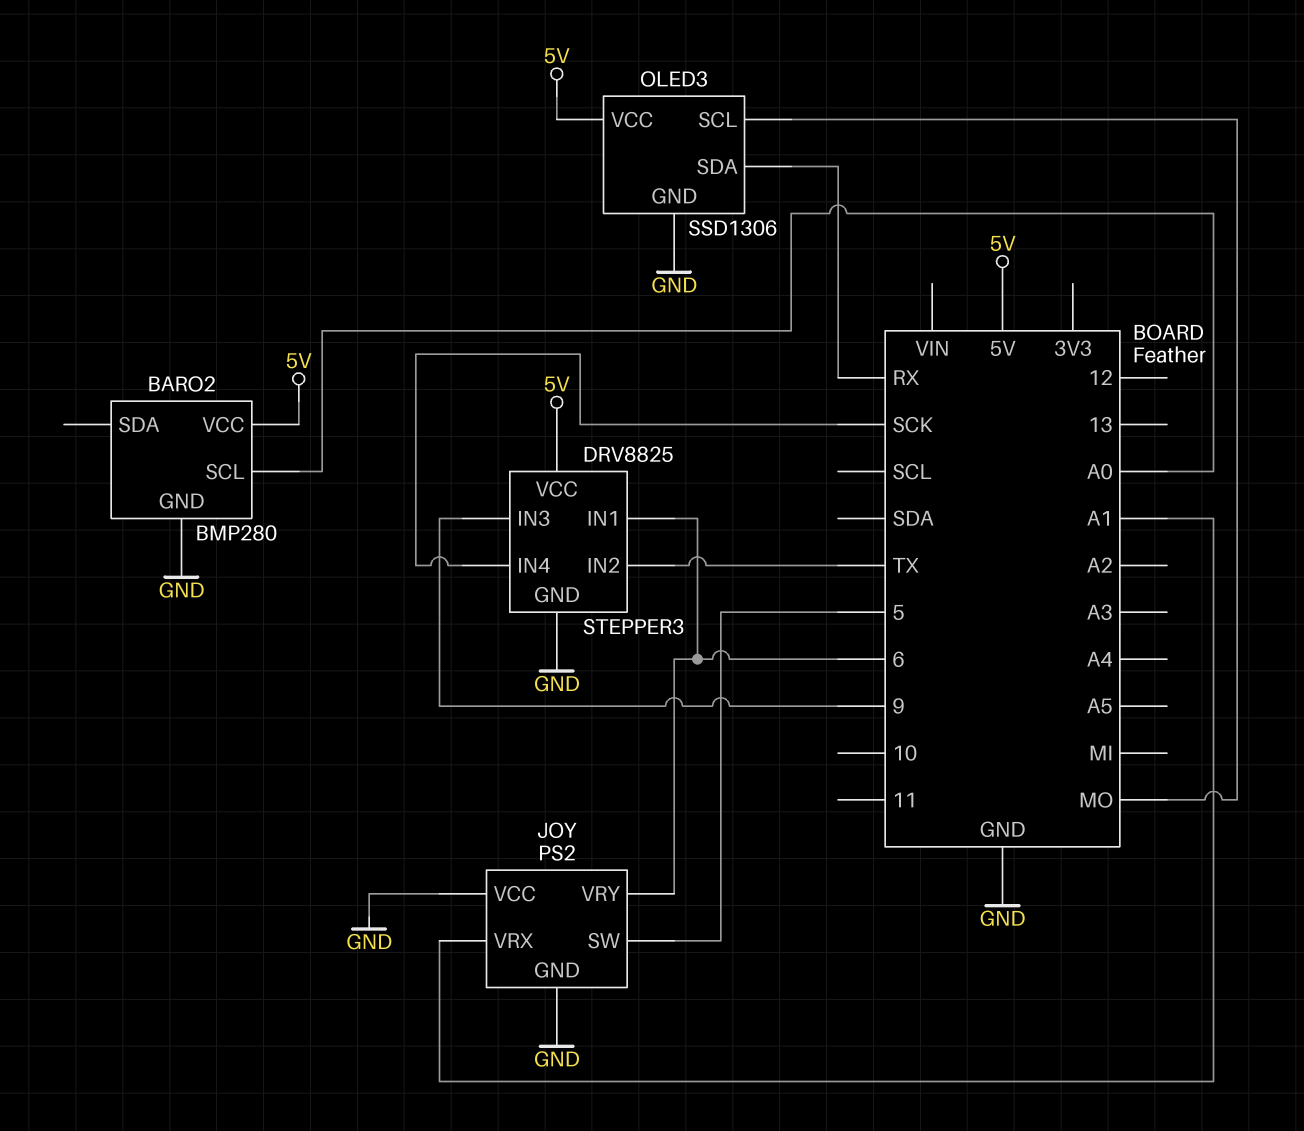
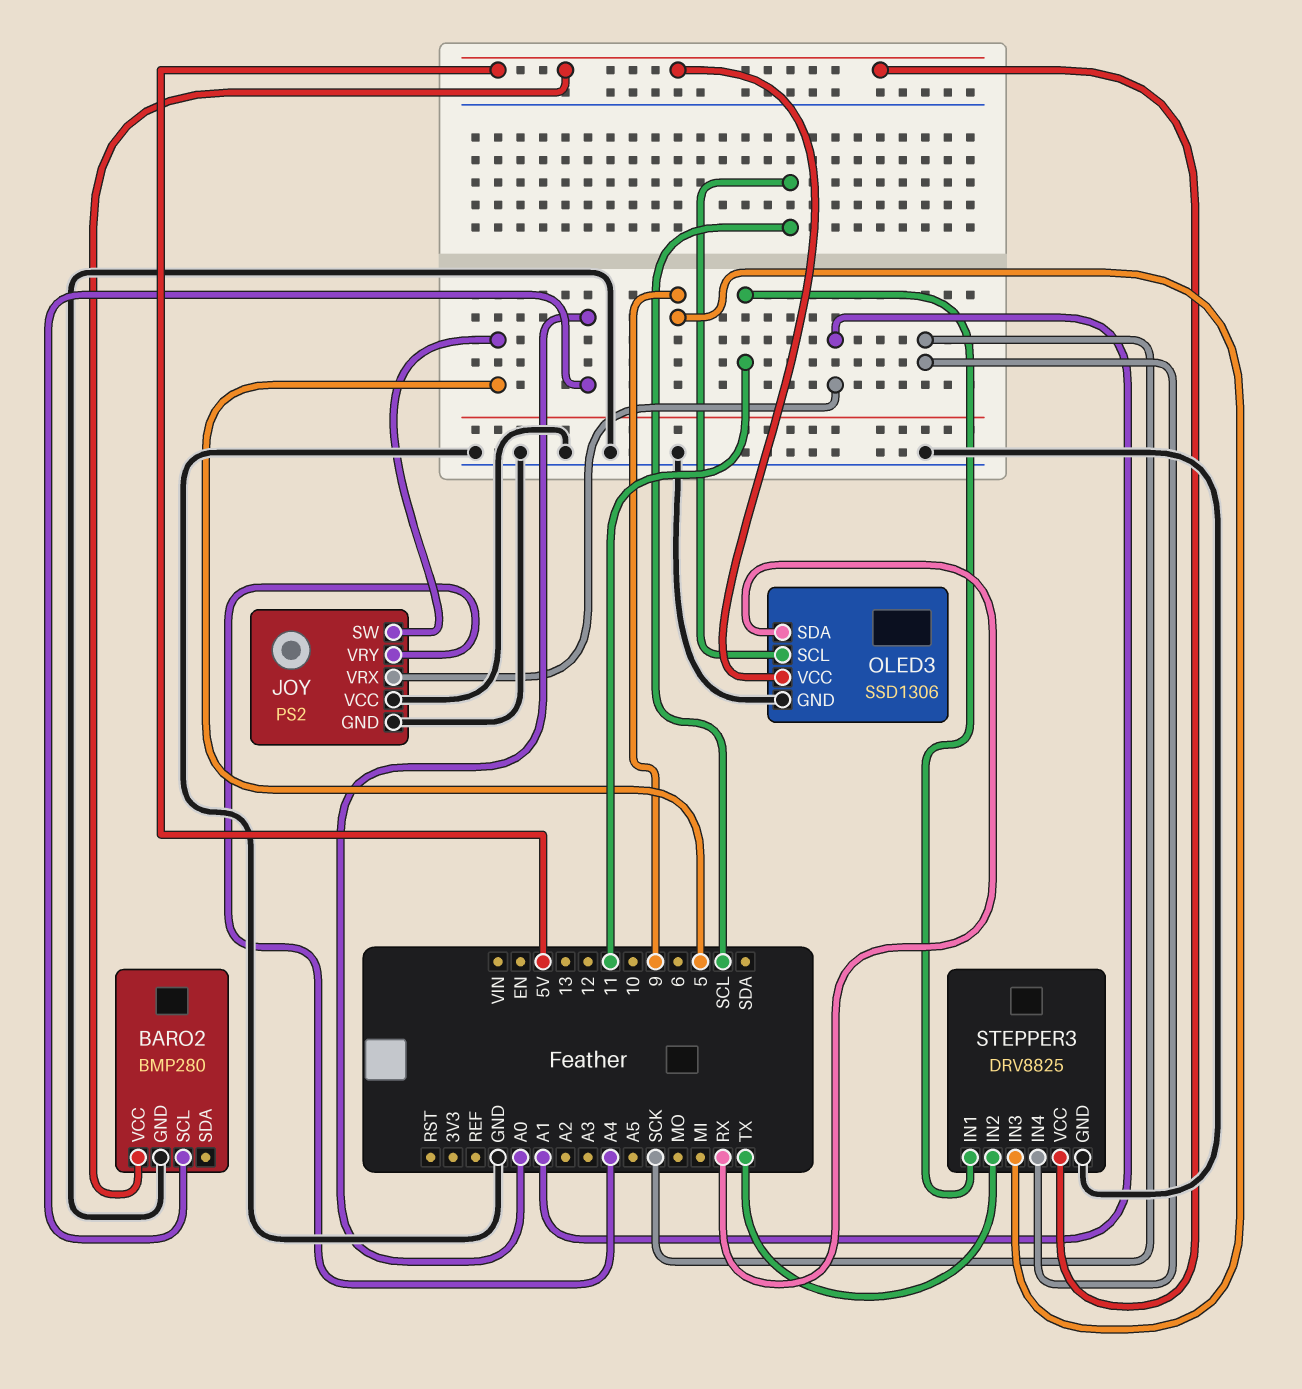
JOY pin VRY: 6 -> A4
OLED3 pin SCL: MO -> SCL
STEPPER3 pin IN1: 6 -> 11

